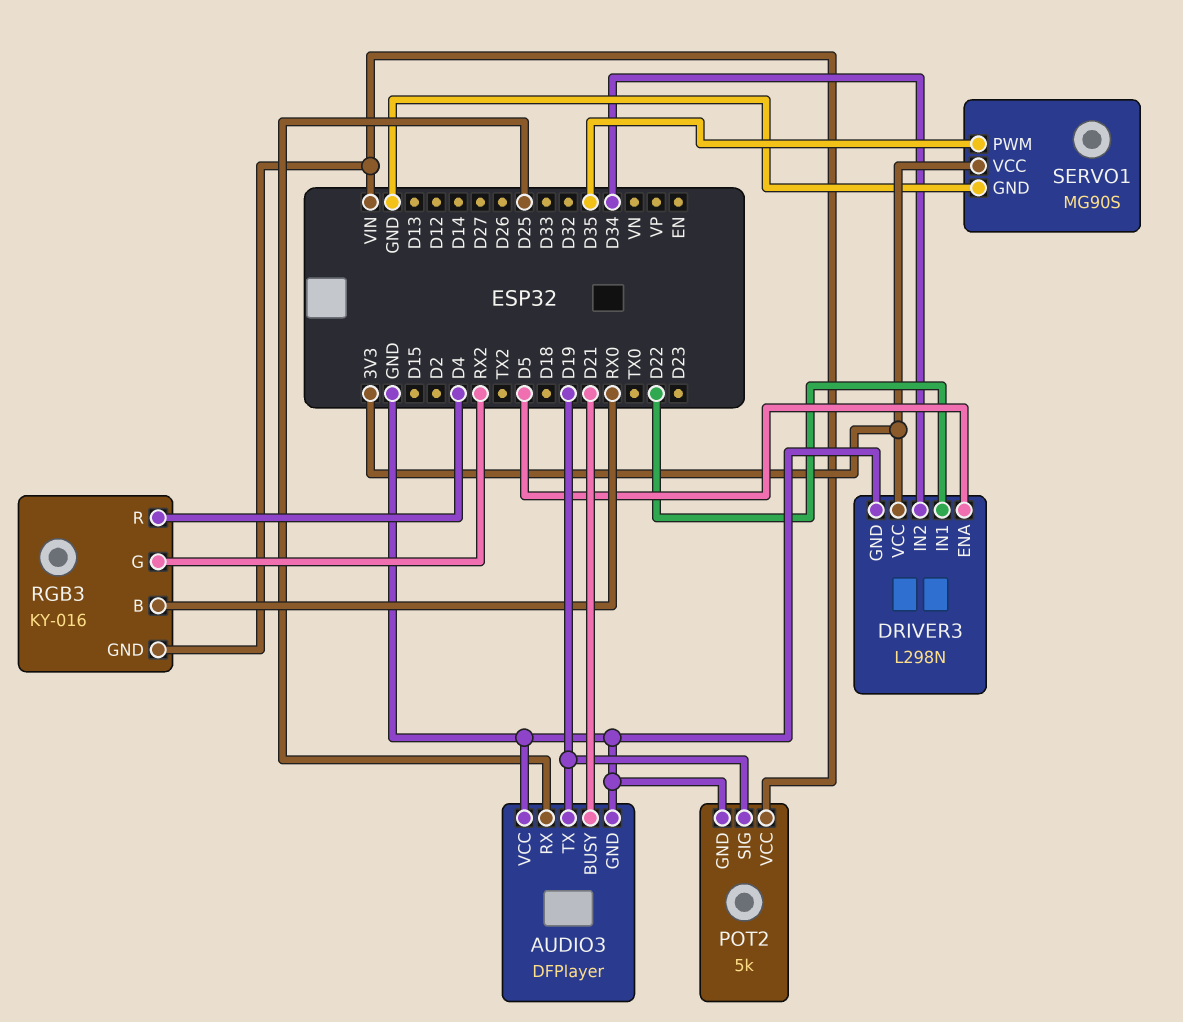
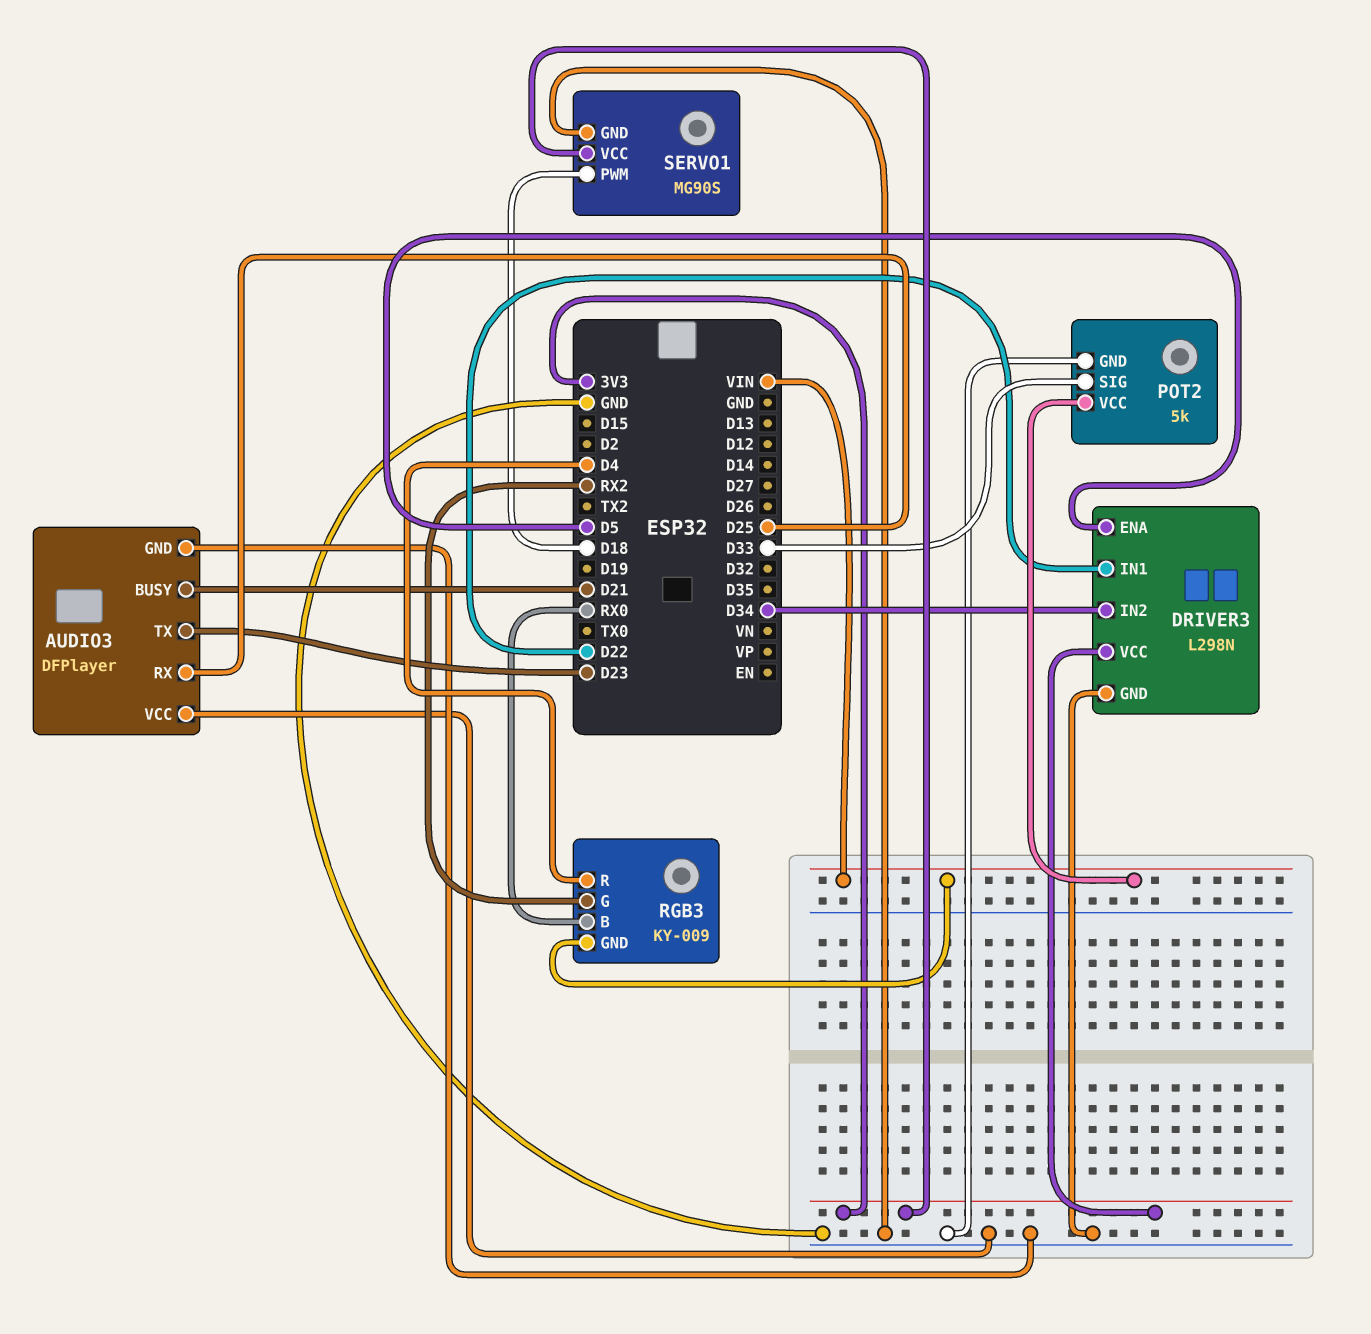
AUDIO3 pin TX: D19 -> D23
POT2 pin SIG: D19 -> D33
RGB3: KY-016 -> KY-009
SERVO1 pin PWM: D35 -> D18

